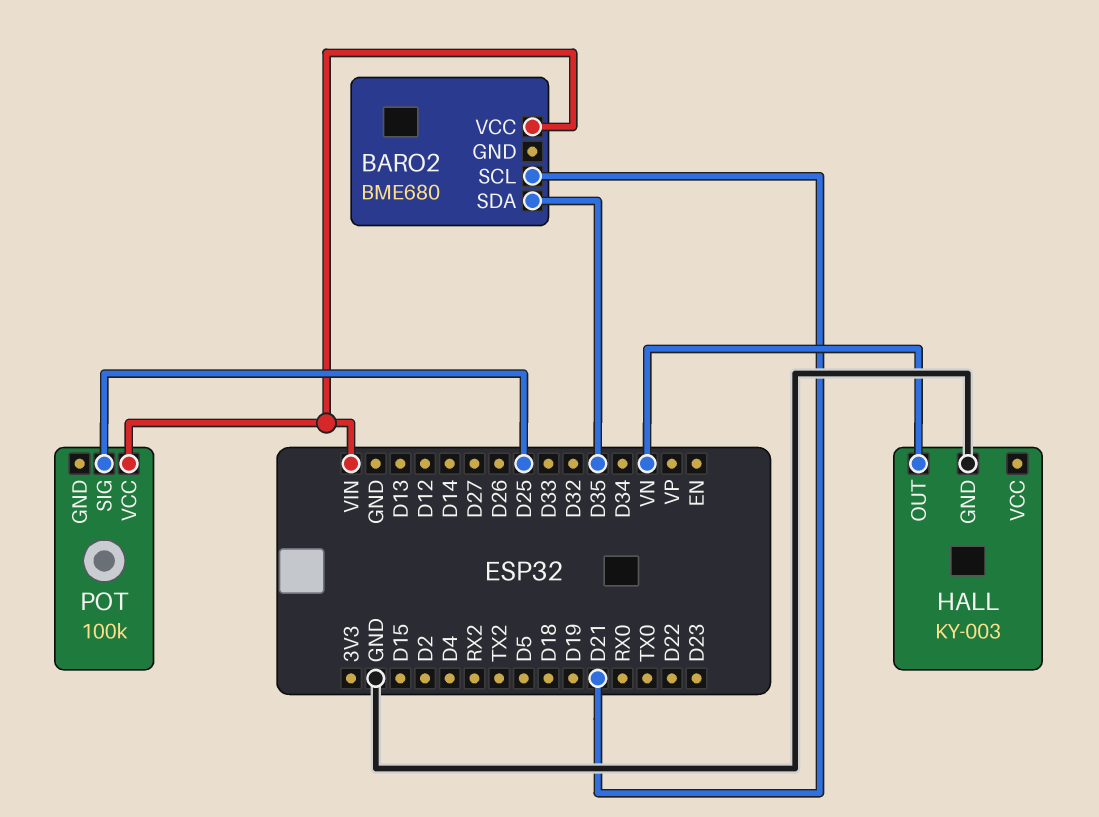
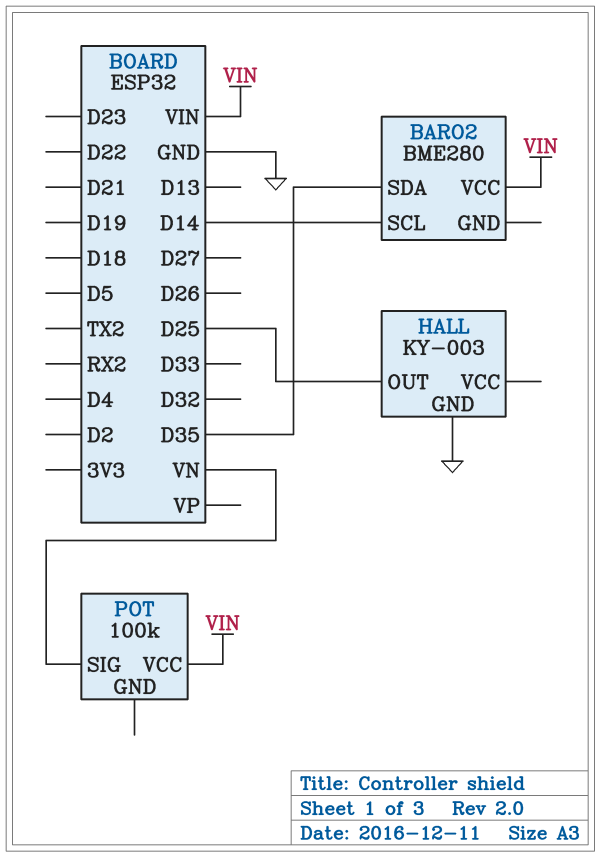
BARO2: BME680 -> BME280
BARO2 pin SCL: D21 -> D14
HALL pin OUT: VN -> D25
POT pin SIG: D25 -> VN

